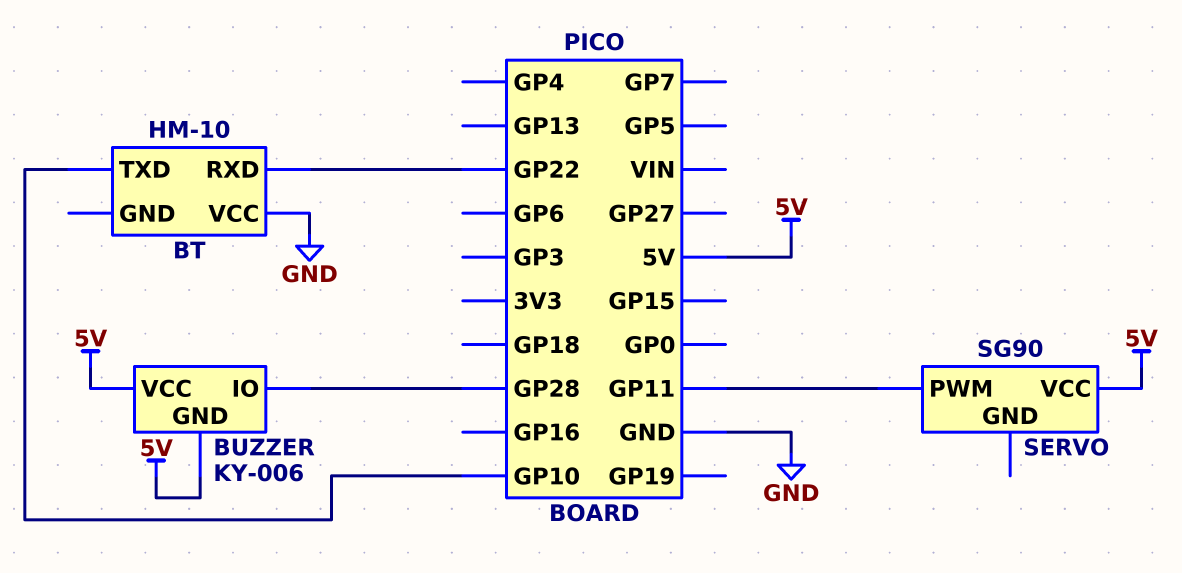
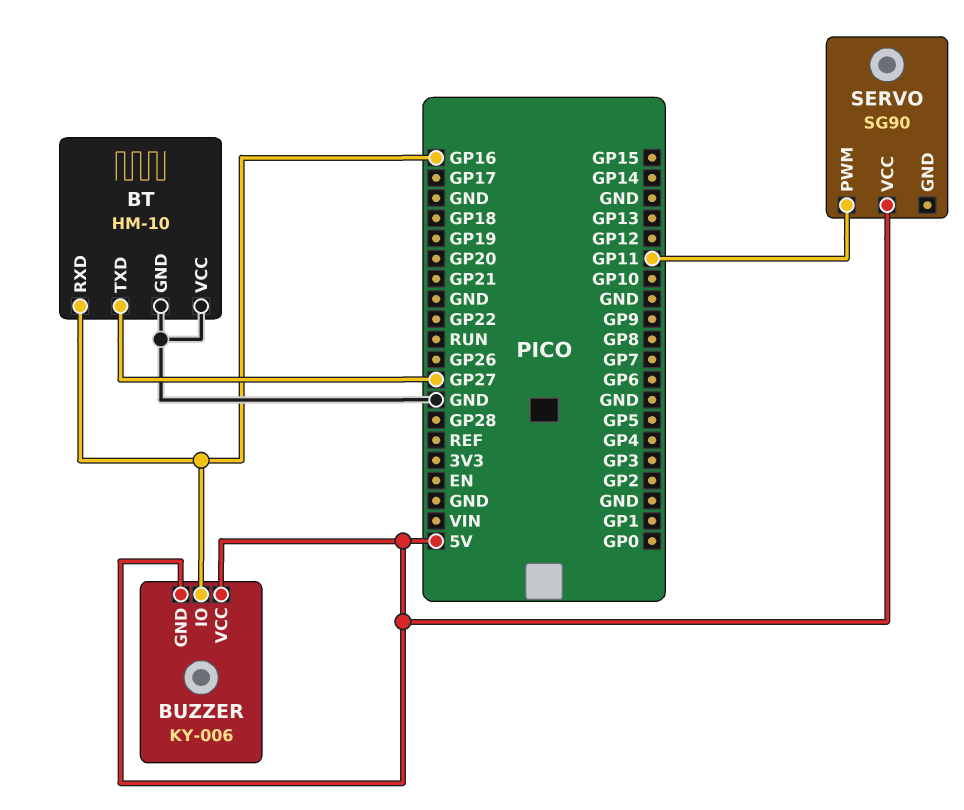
BT pin GND: none -> GND
BT pin RXD: GP22 -> GP16
BT pin TXD: GP10 -> GP27
BUZZER pin IO: GP28 -> GP16

